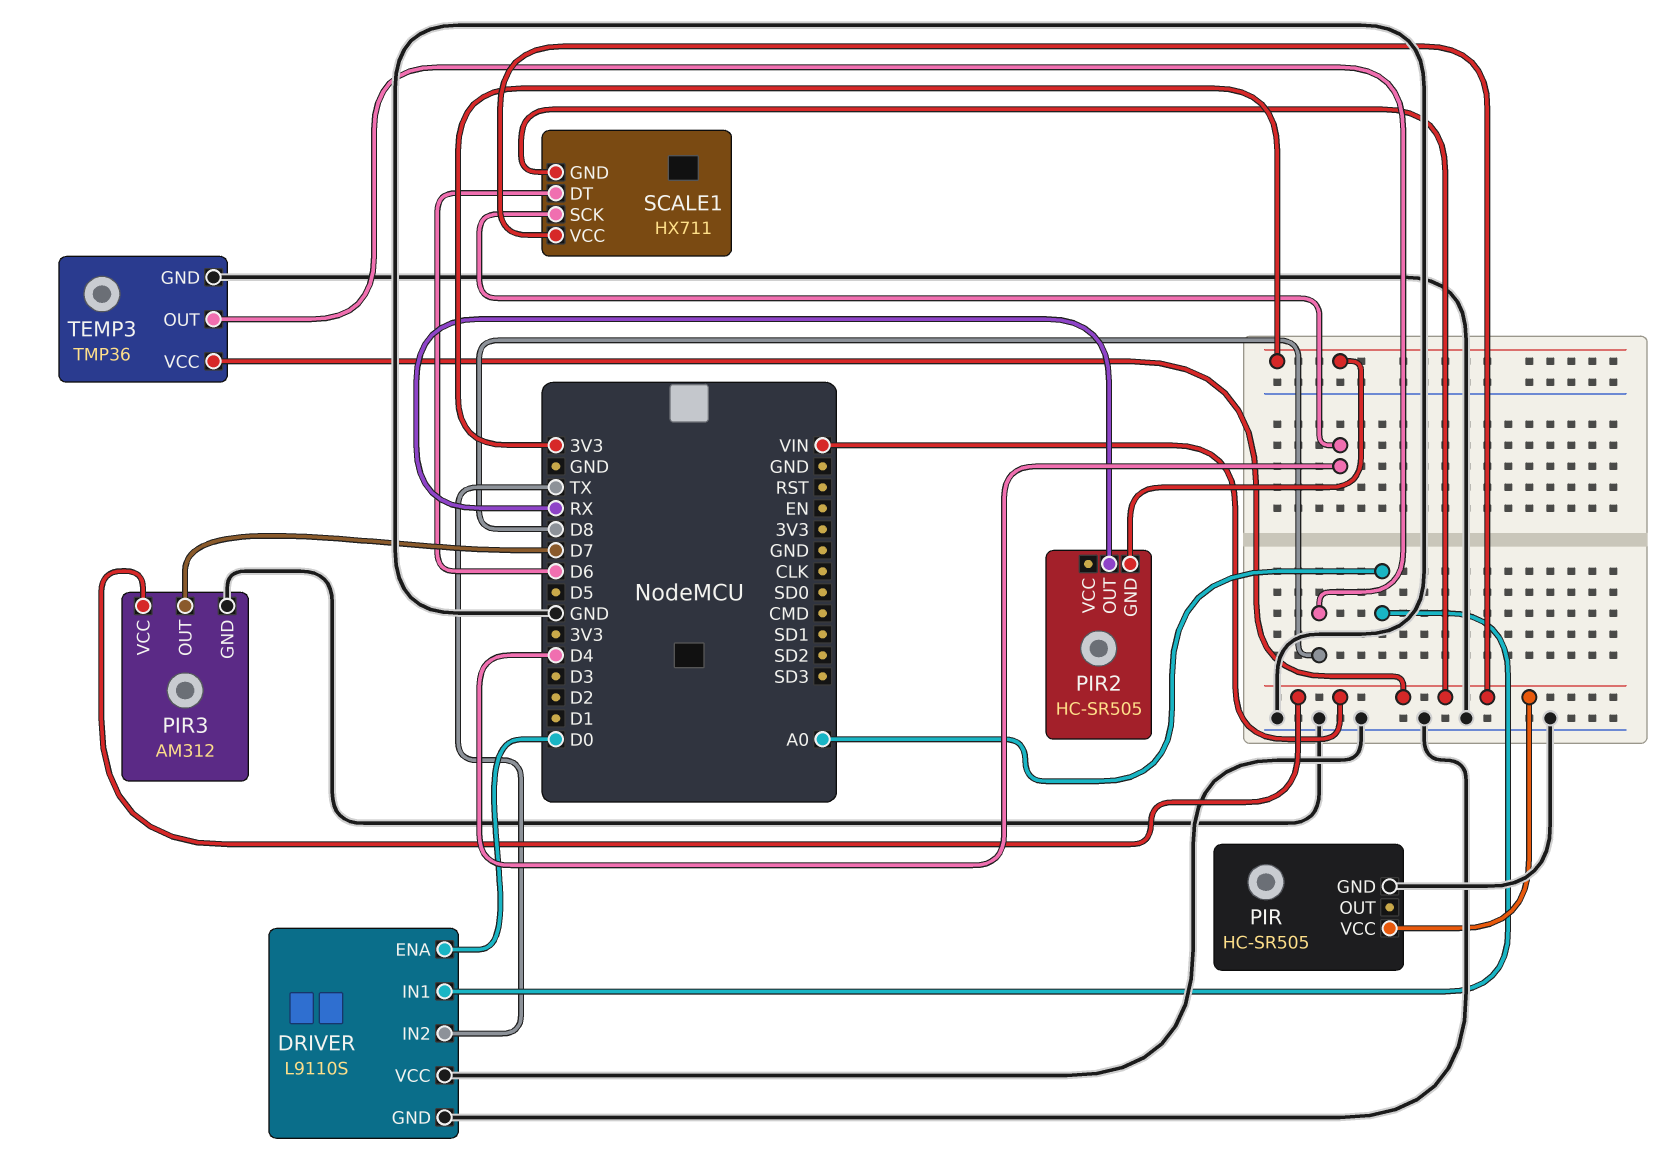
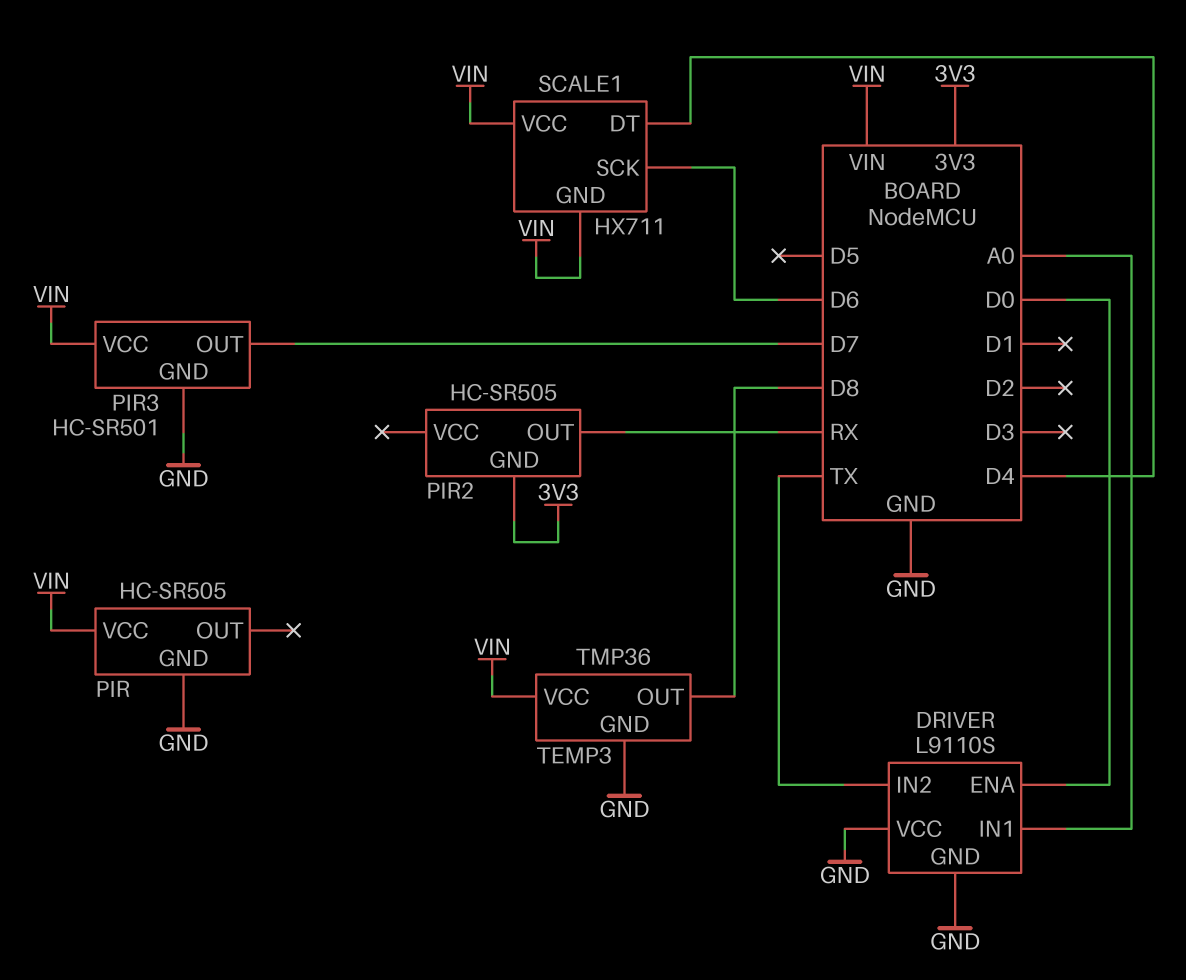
PIR3: AM312 -> HC-SR501
SCALE1 pin DT: D6 -> D4
SCALE1 pin SCK: D4 -> D6

